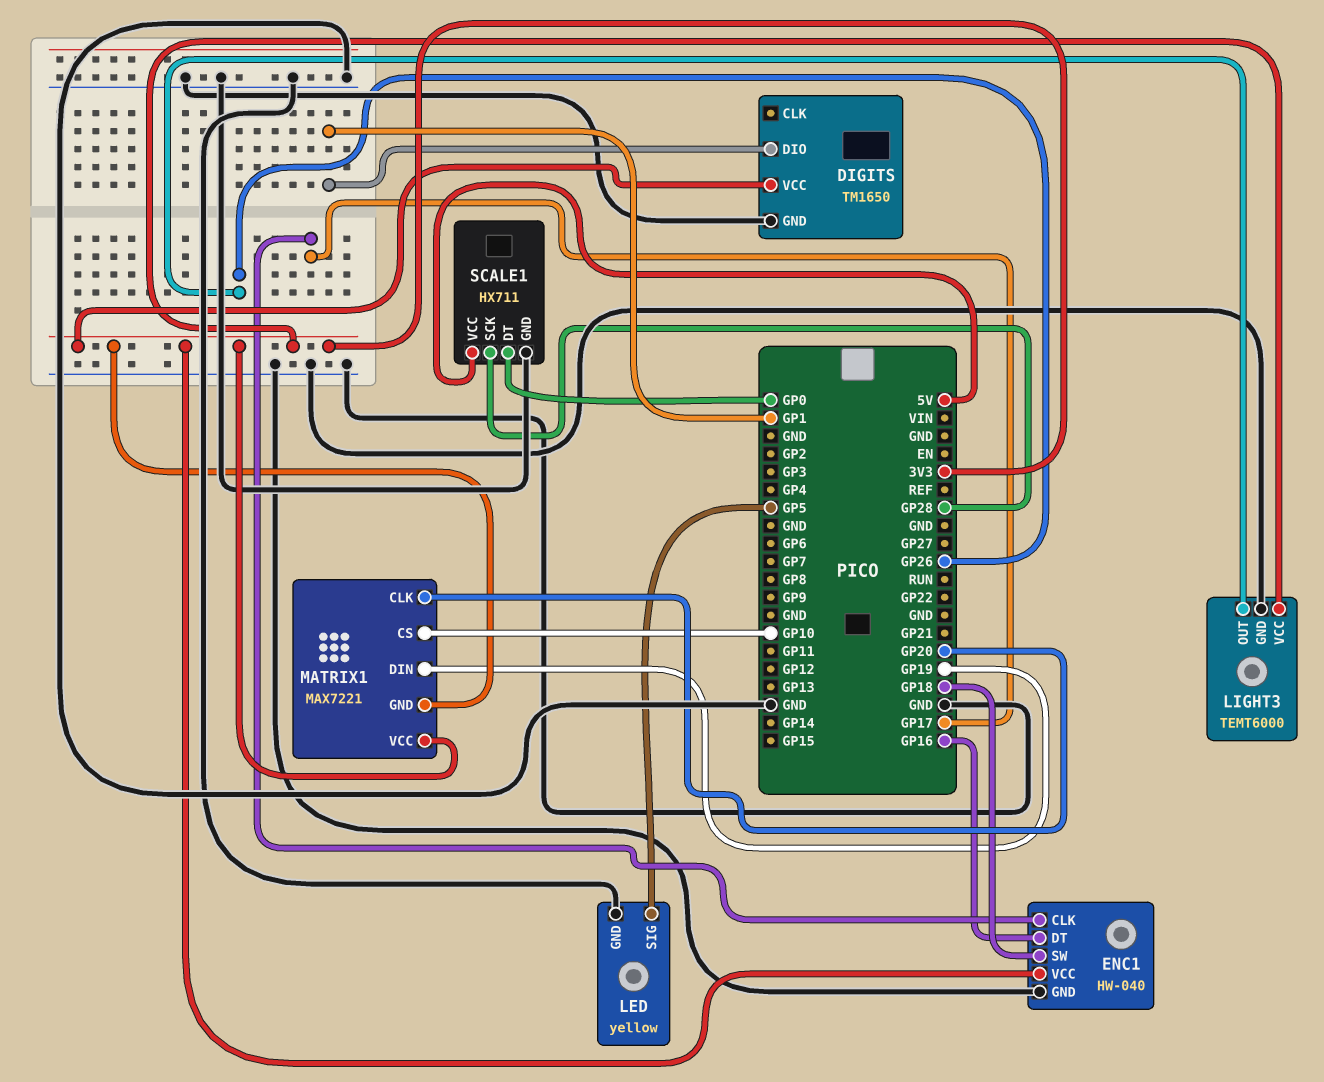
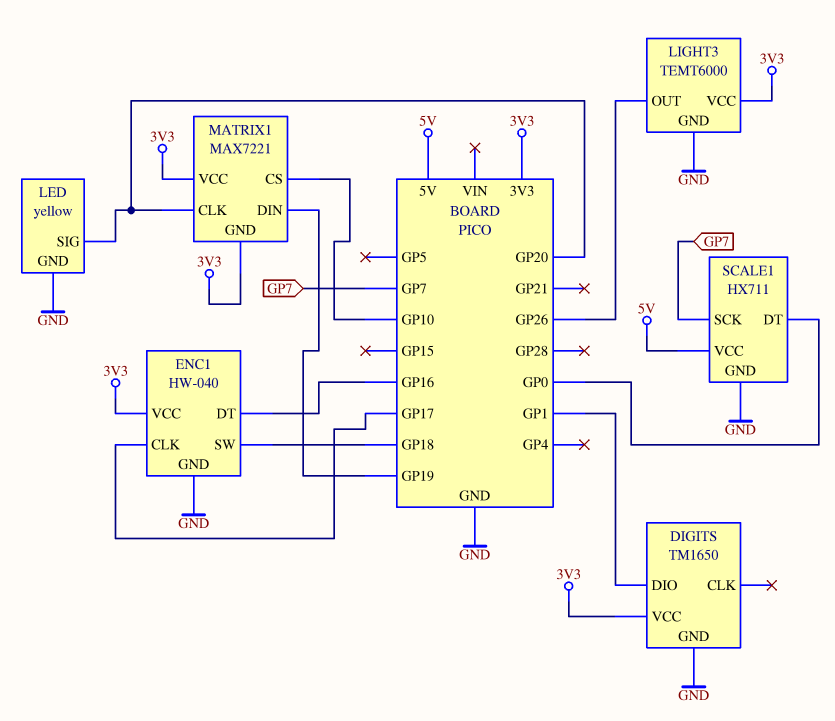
LED pin SIG: GP5 -> GP20
SCALE1 pin SCK: GP28 -> GP7

